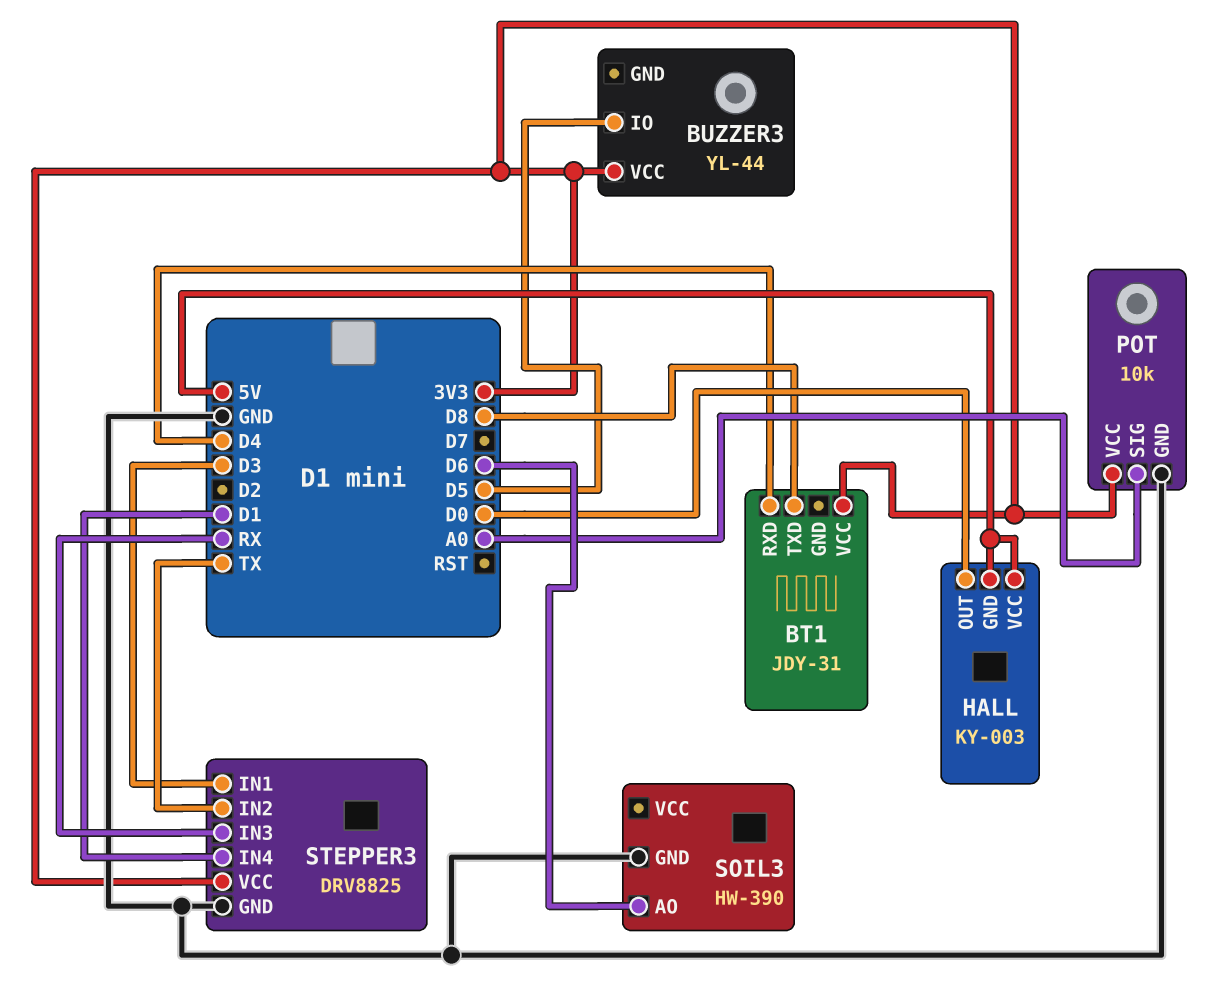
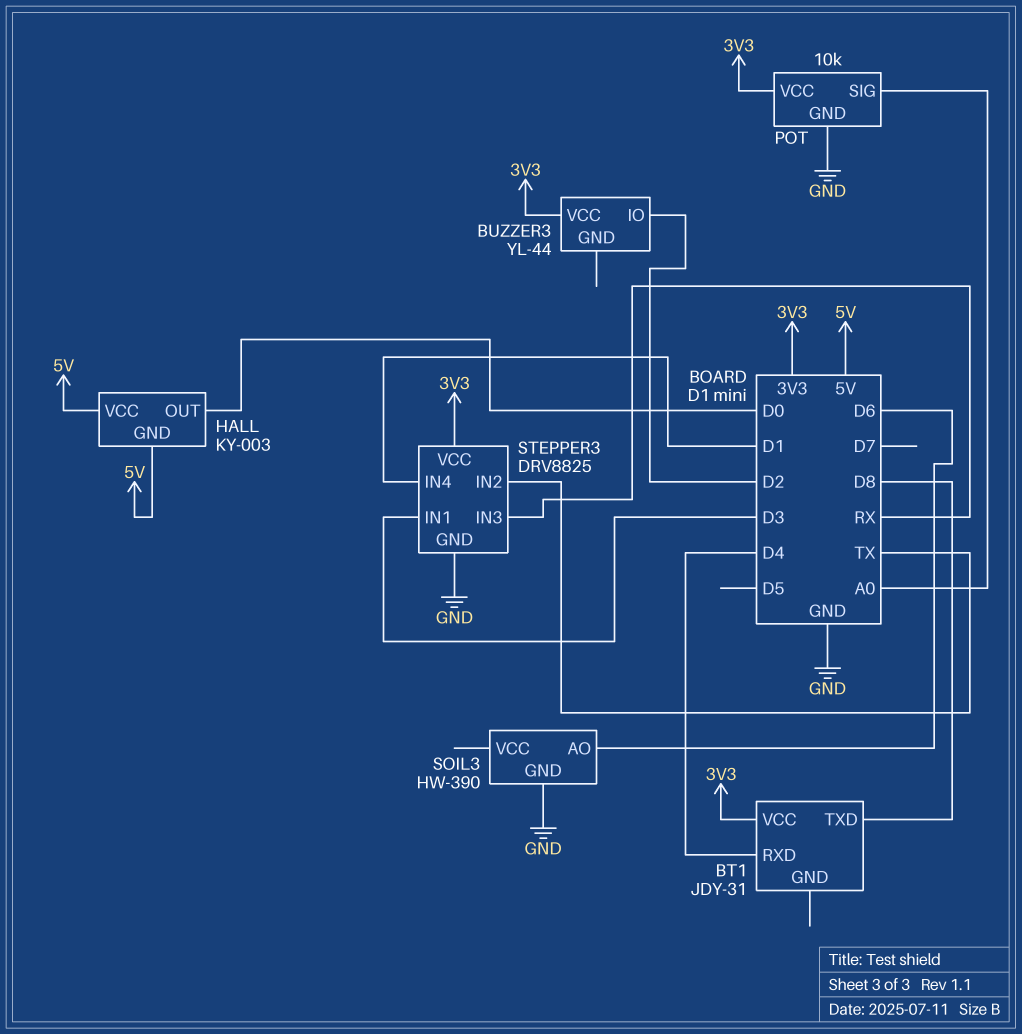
BUZZER3 pin IO: D5 -> D2

